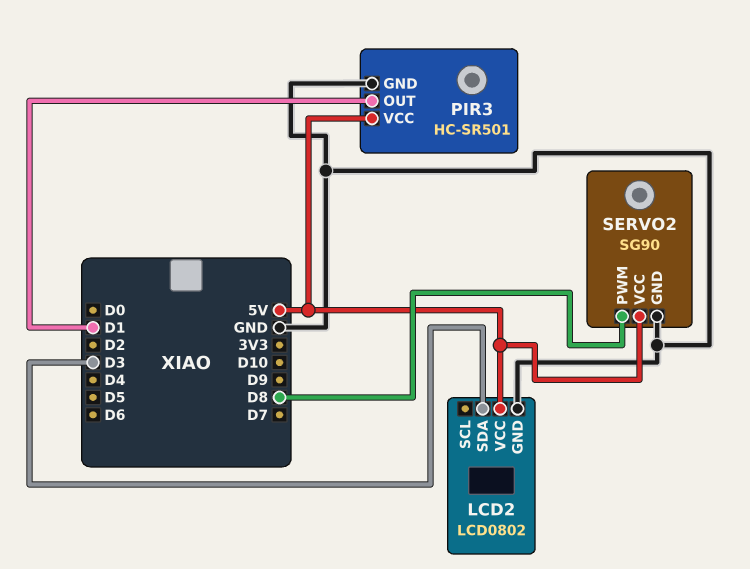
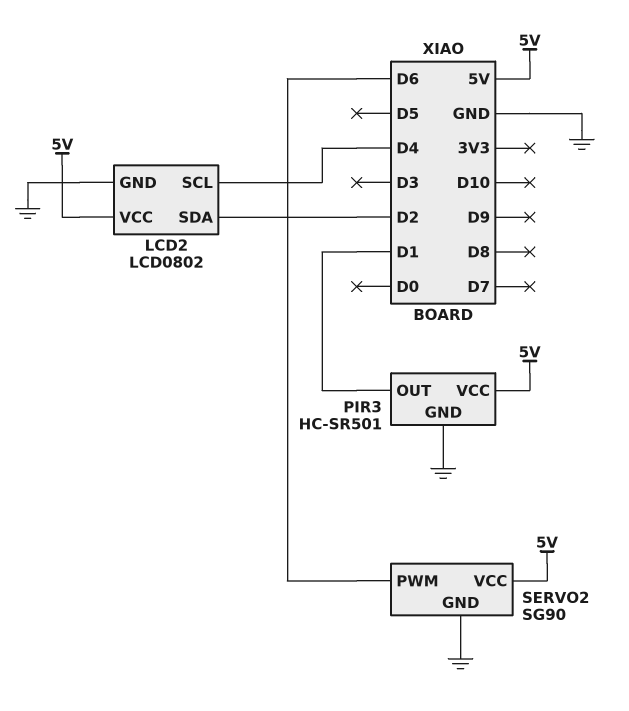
LCD2 pin SCL: none -> D4
LCD2 pin SDA: D3 -> D2
SERVO2 pin PWM: D8 -> D6

